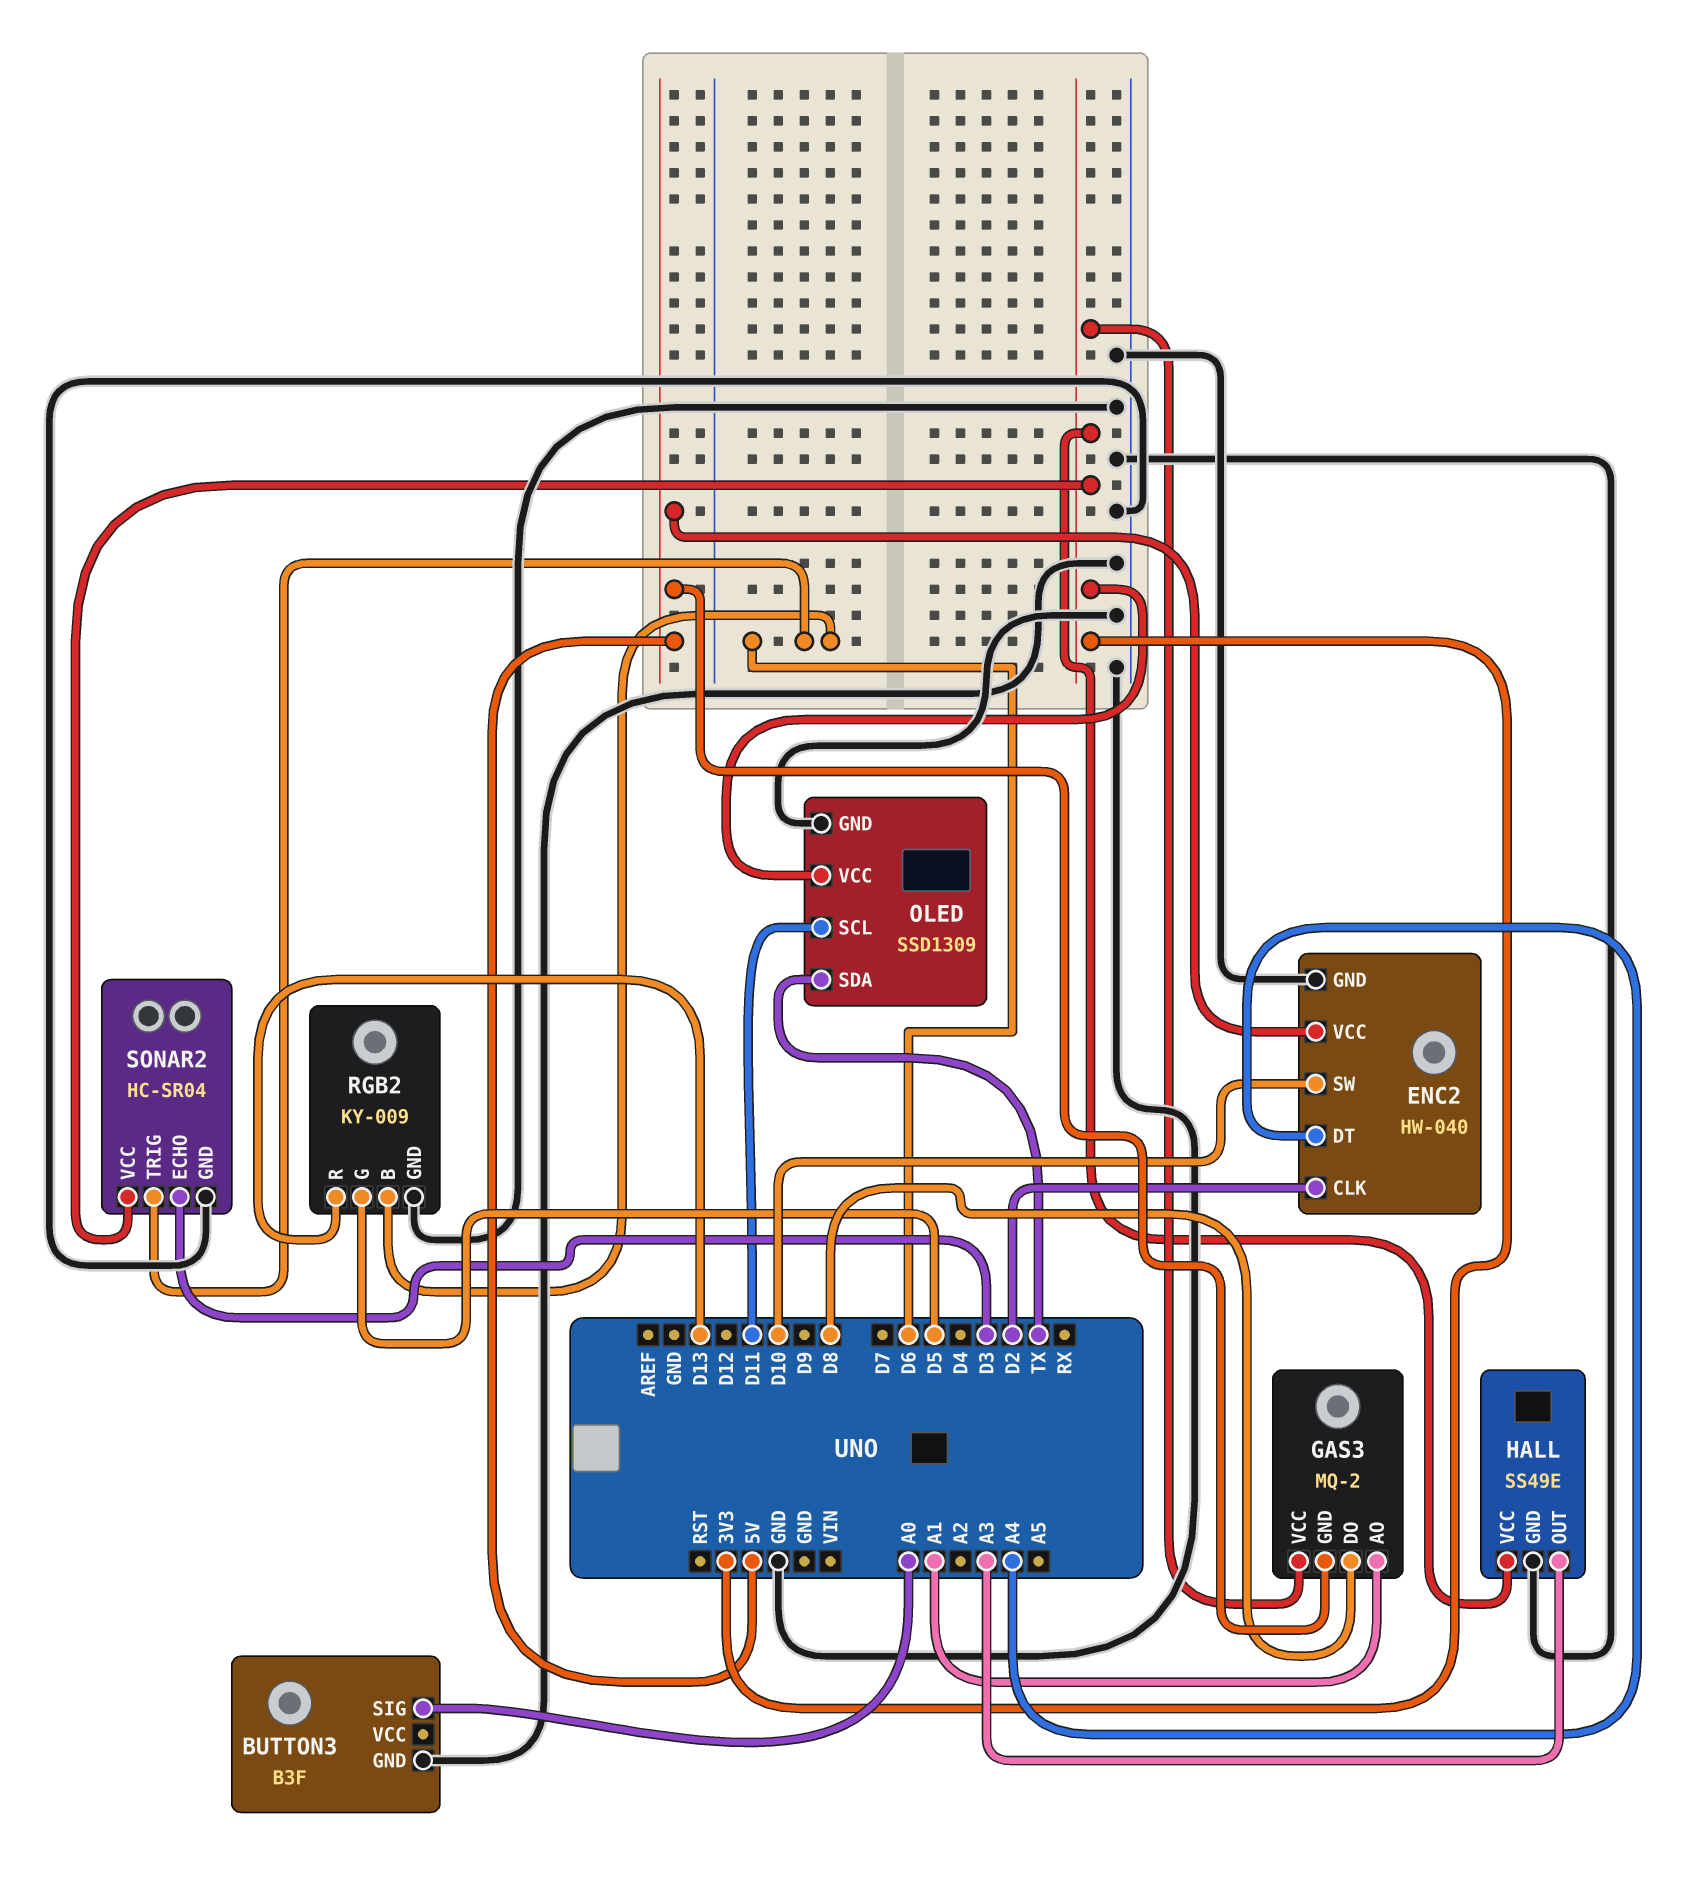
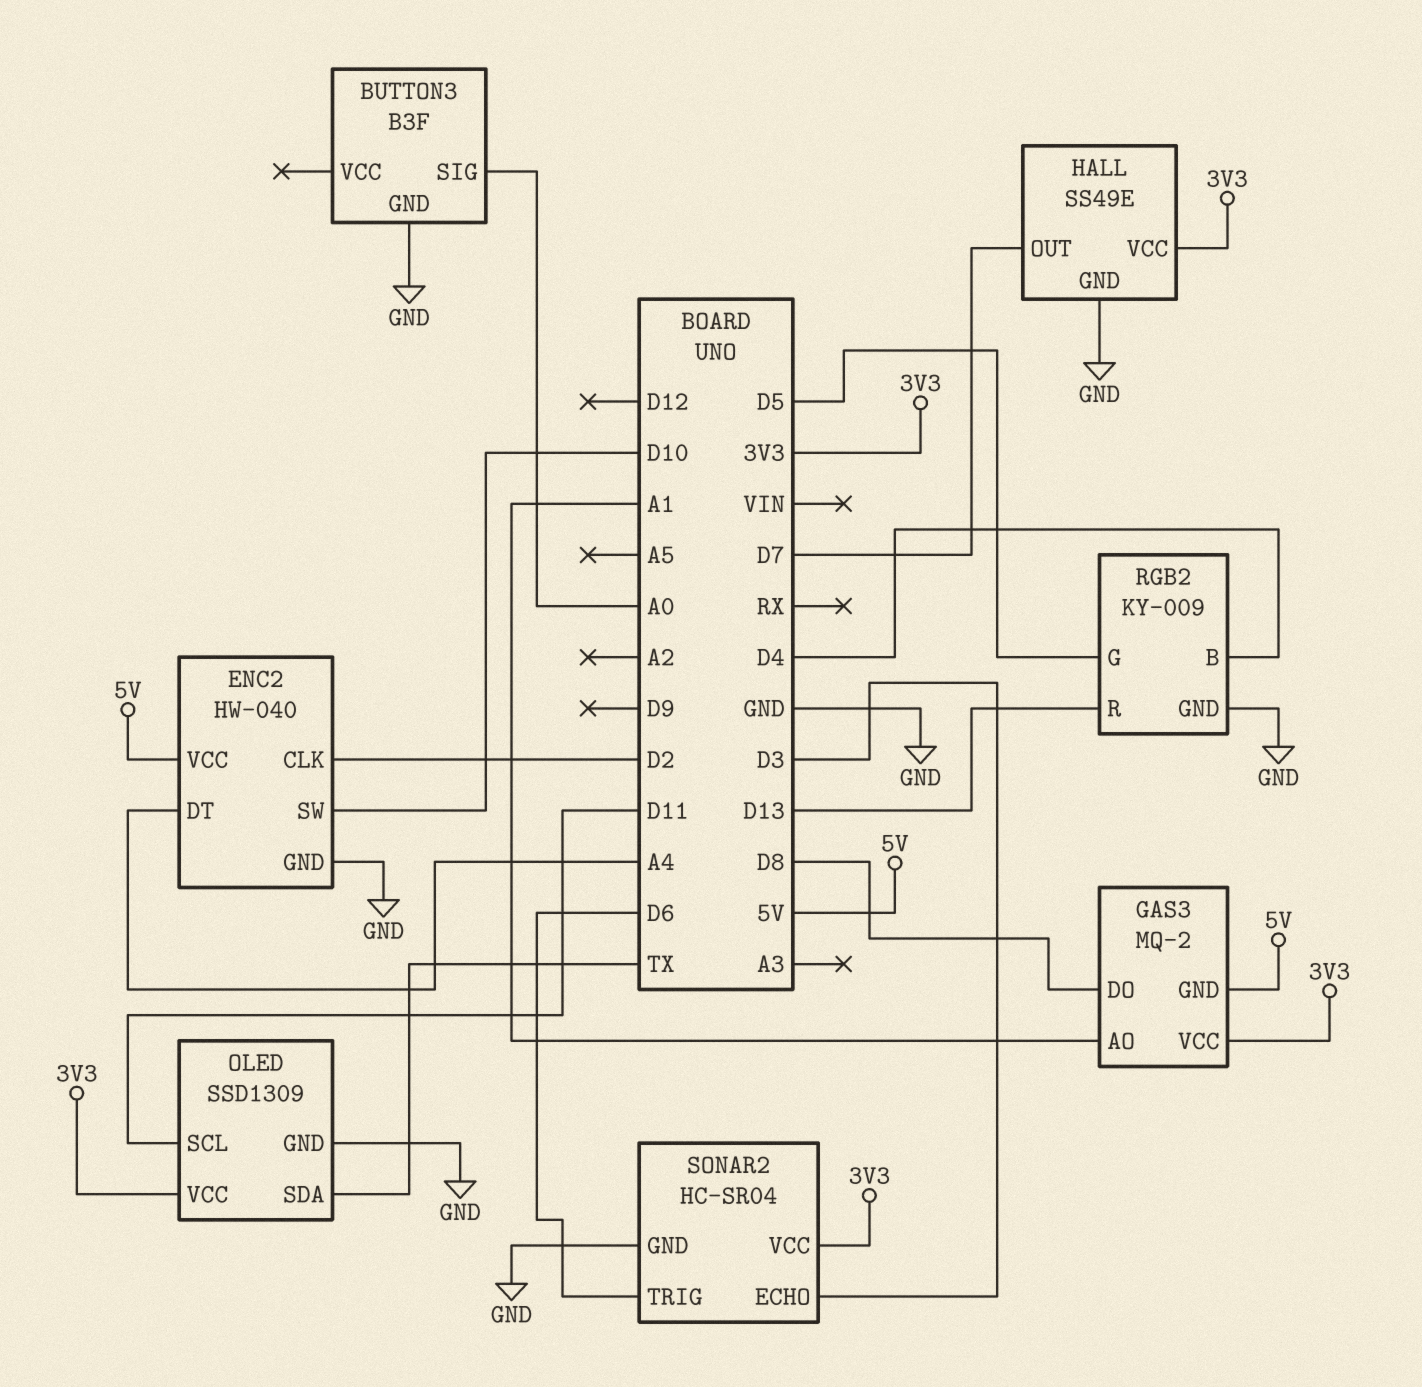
HALL pin OUT: A3 -> D7
RGB2 pin B: D6 -> D4

